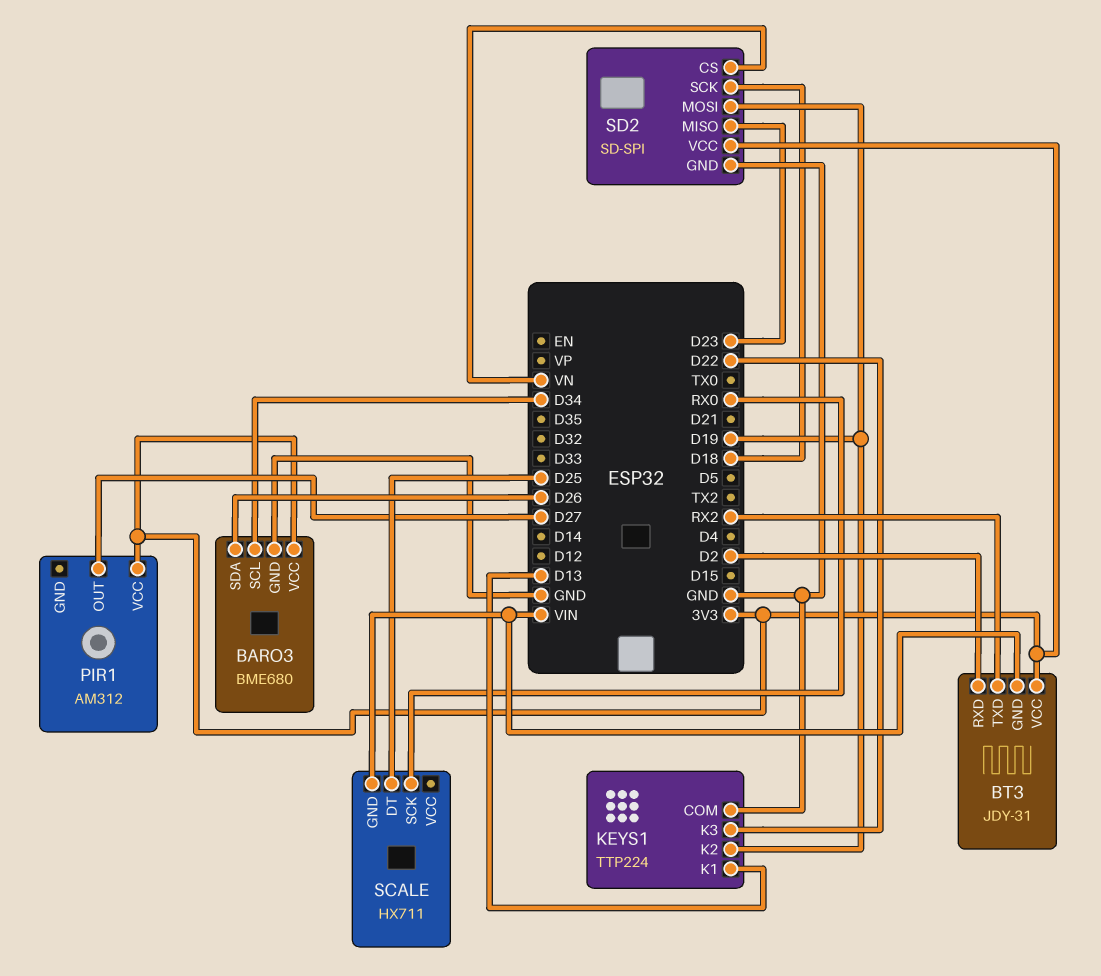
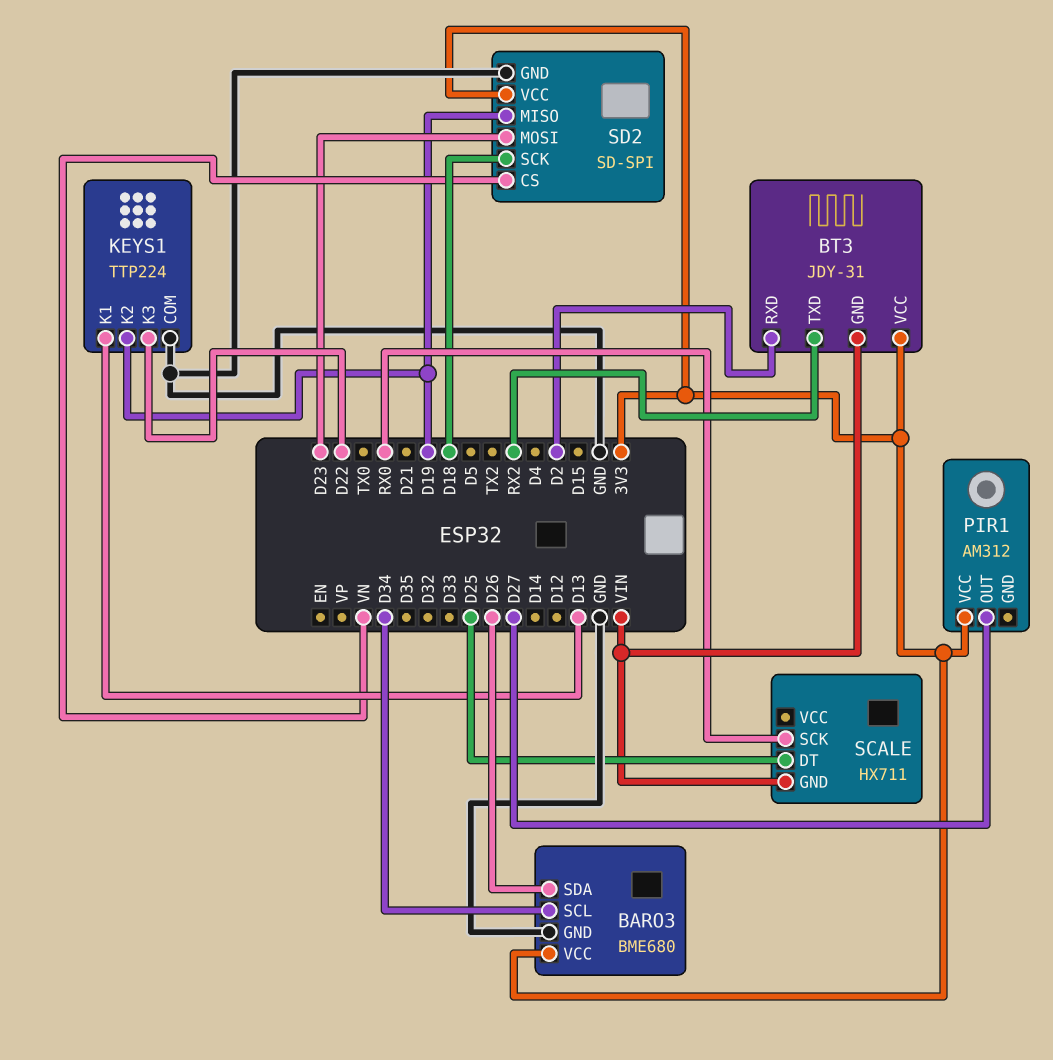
SD2 pin MISO: D23 -> D19
SD2 pin MOSI: D19 -> D23

